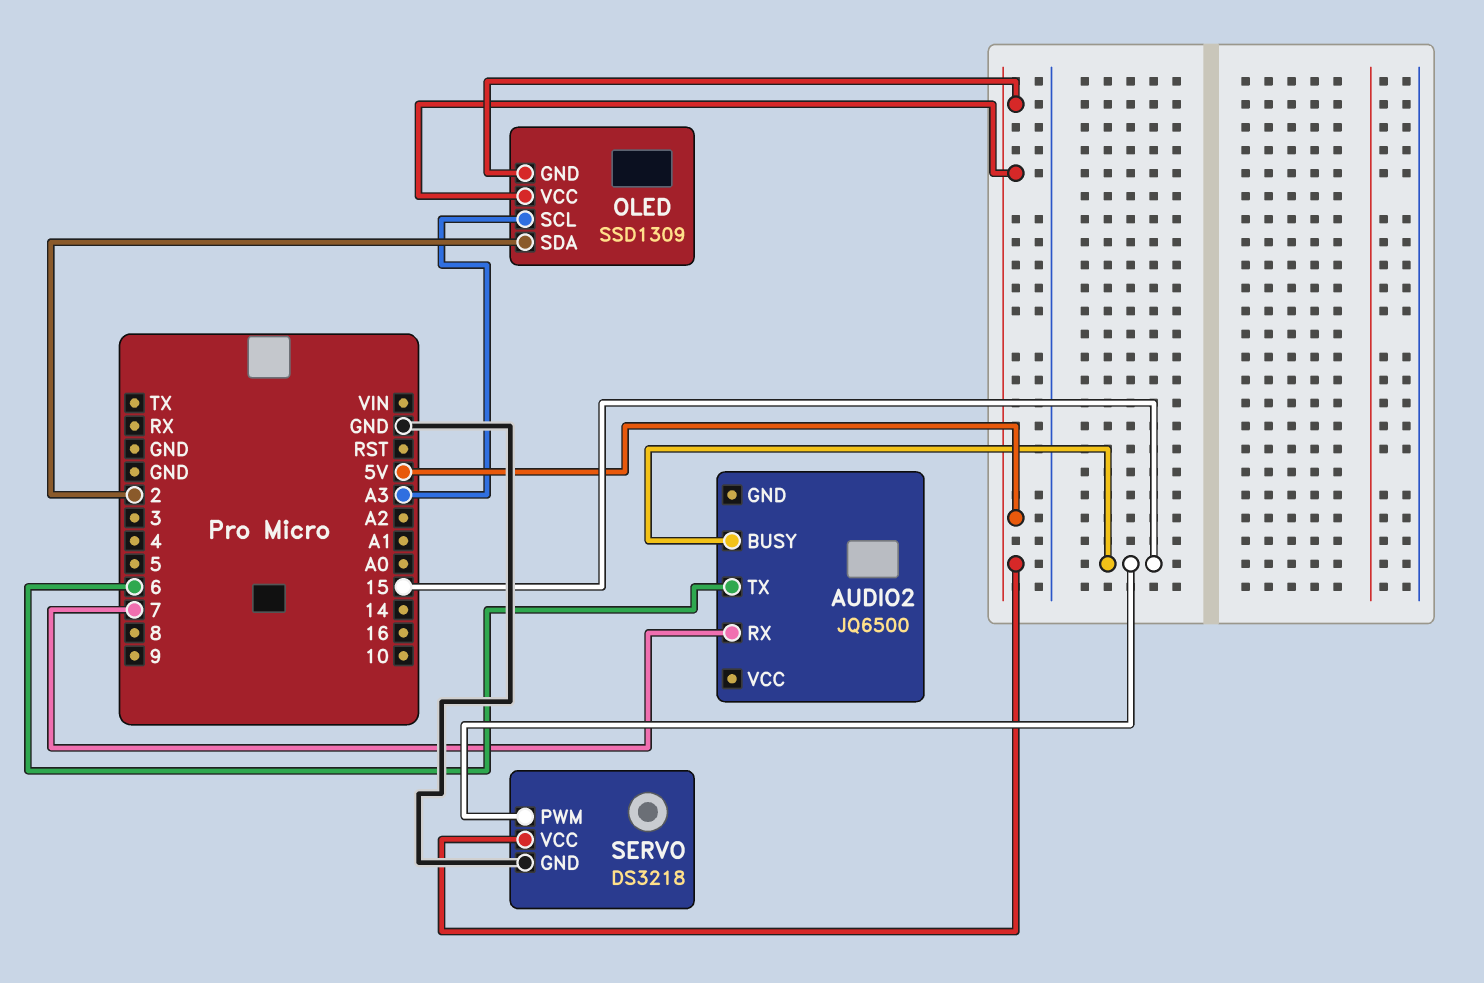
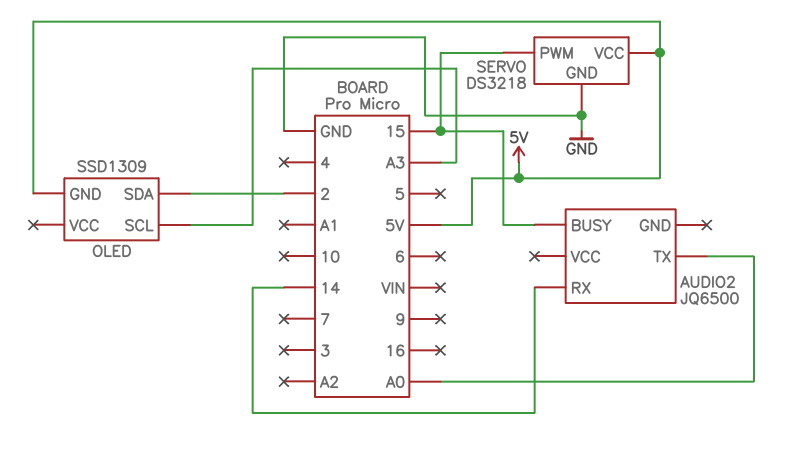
AUDIO2 pin RX: 7 -> 14
AUDIO2 pin TX: 6 -> A0
OLED pin VCC: 5V -> none

